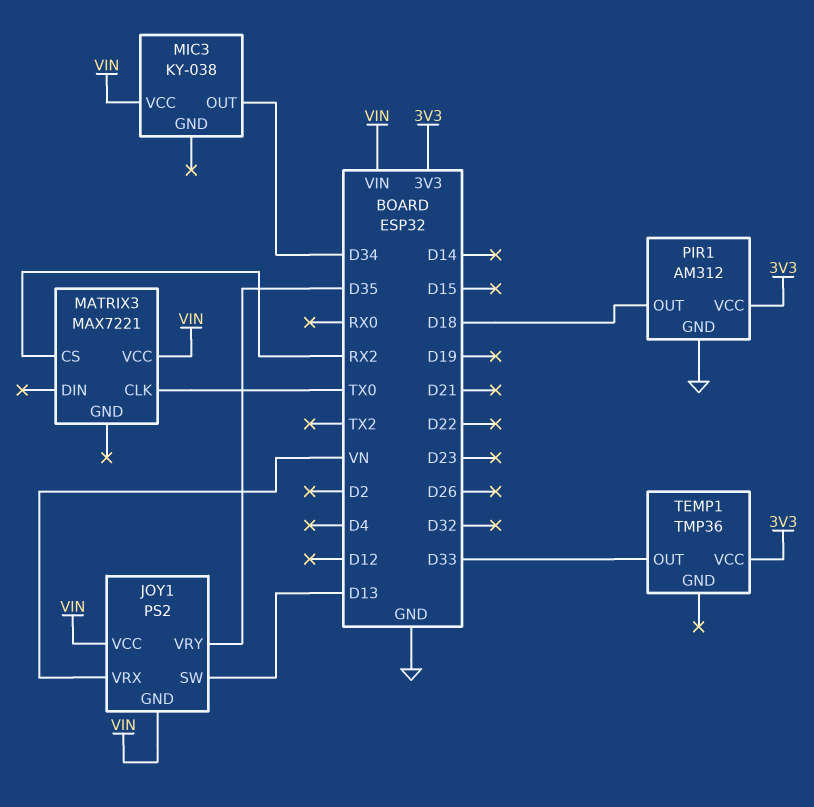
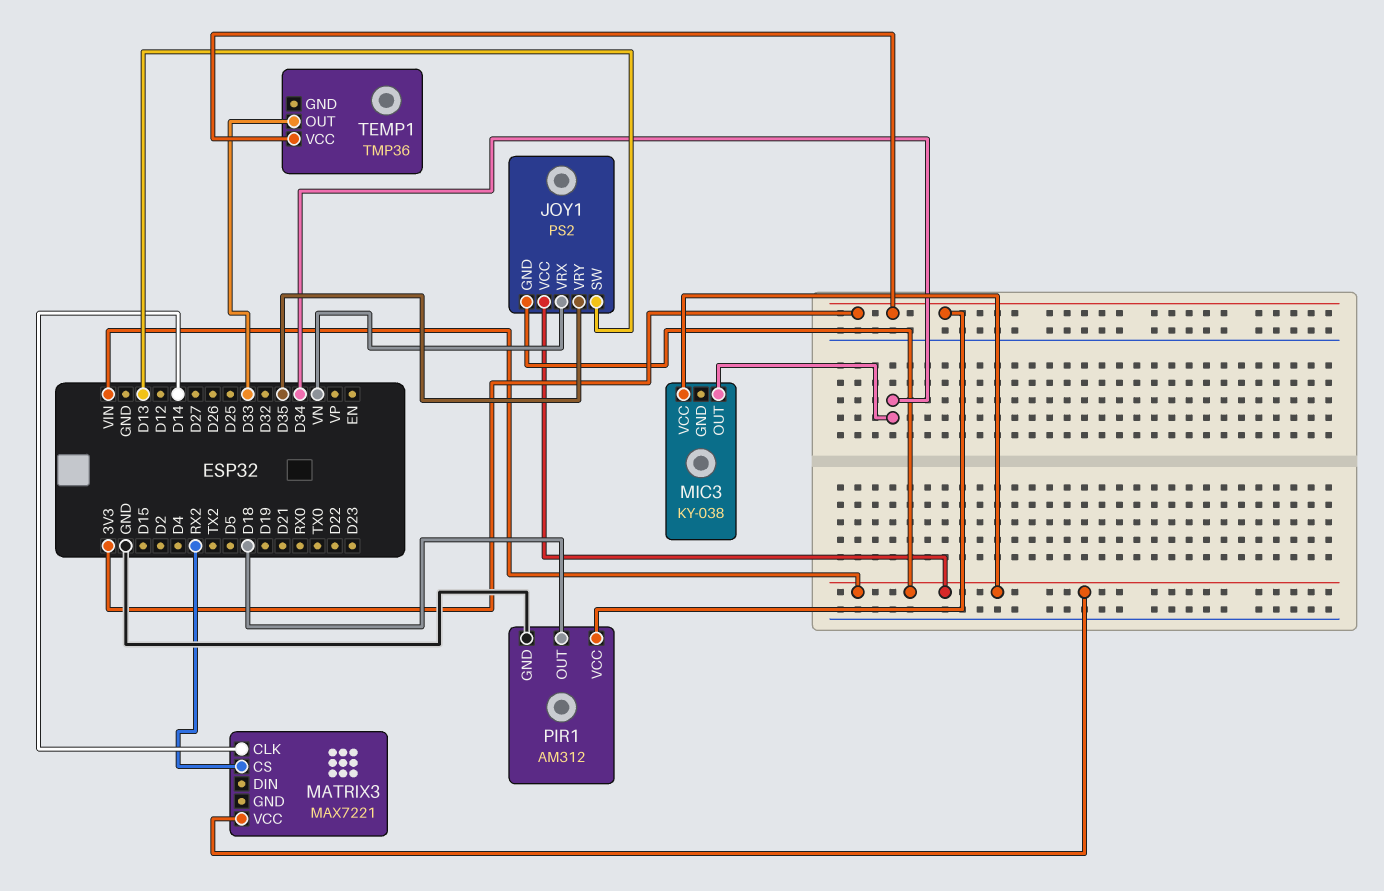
MATRIX3 pin CLK: TX0 -> D14

